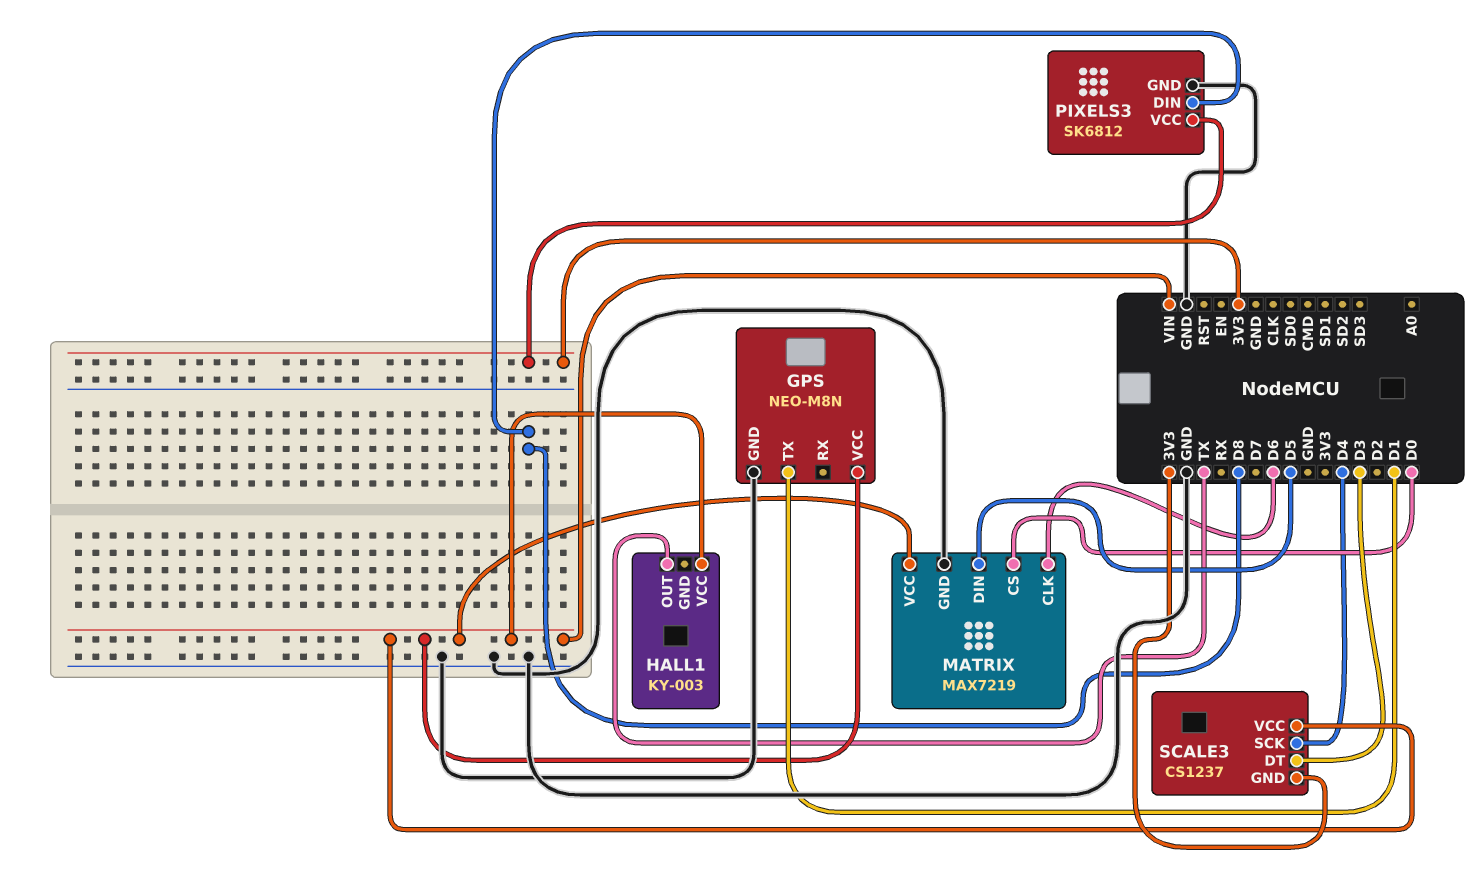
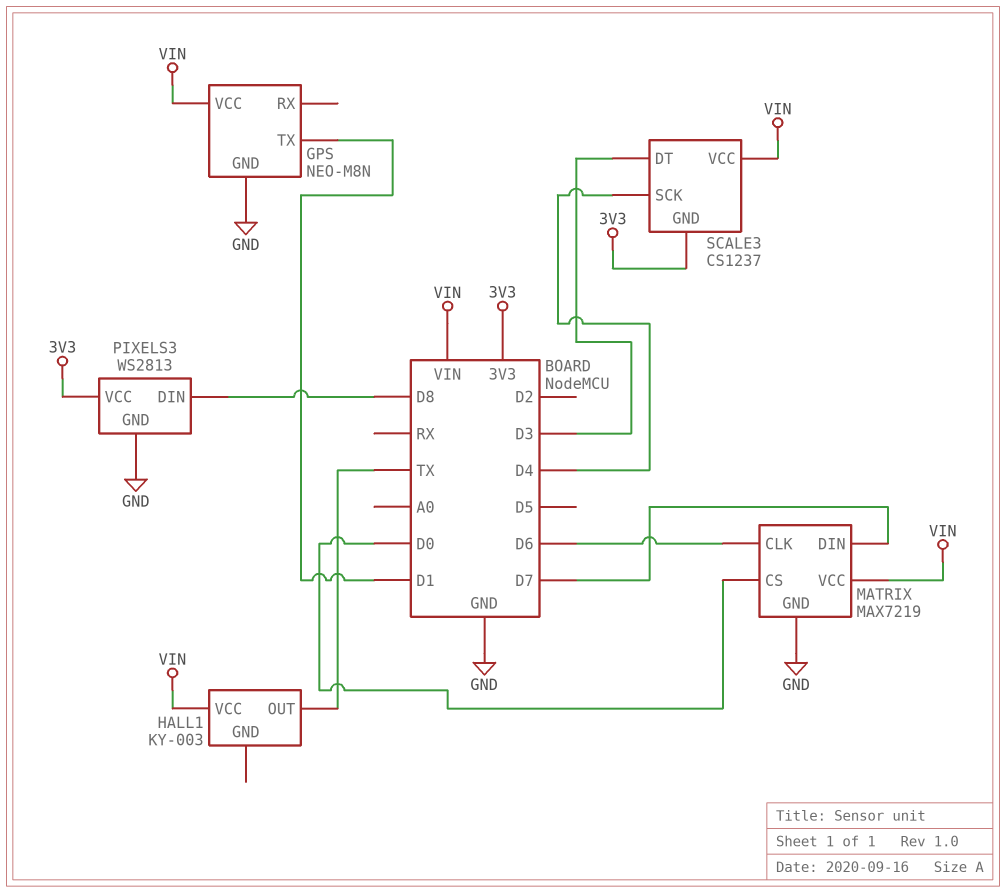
MATRIX pin DIN: D5 -> D7
PIXELS3: SK6812 -> WS2813

